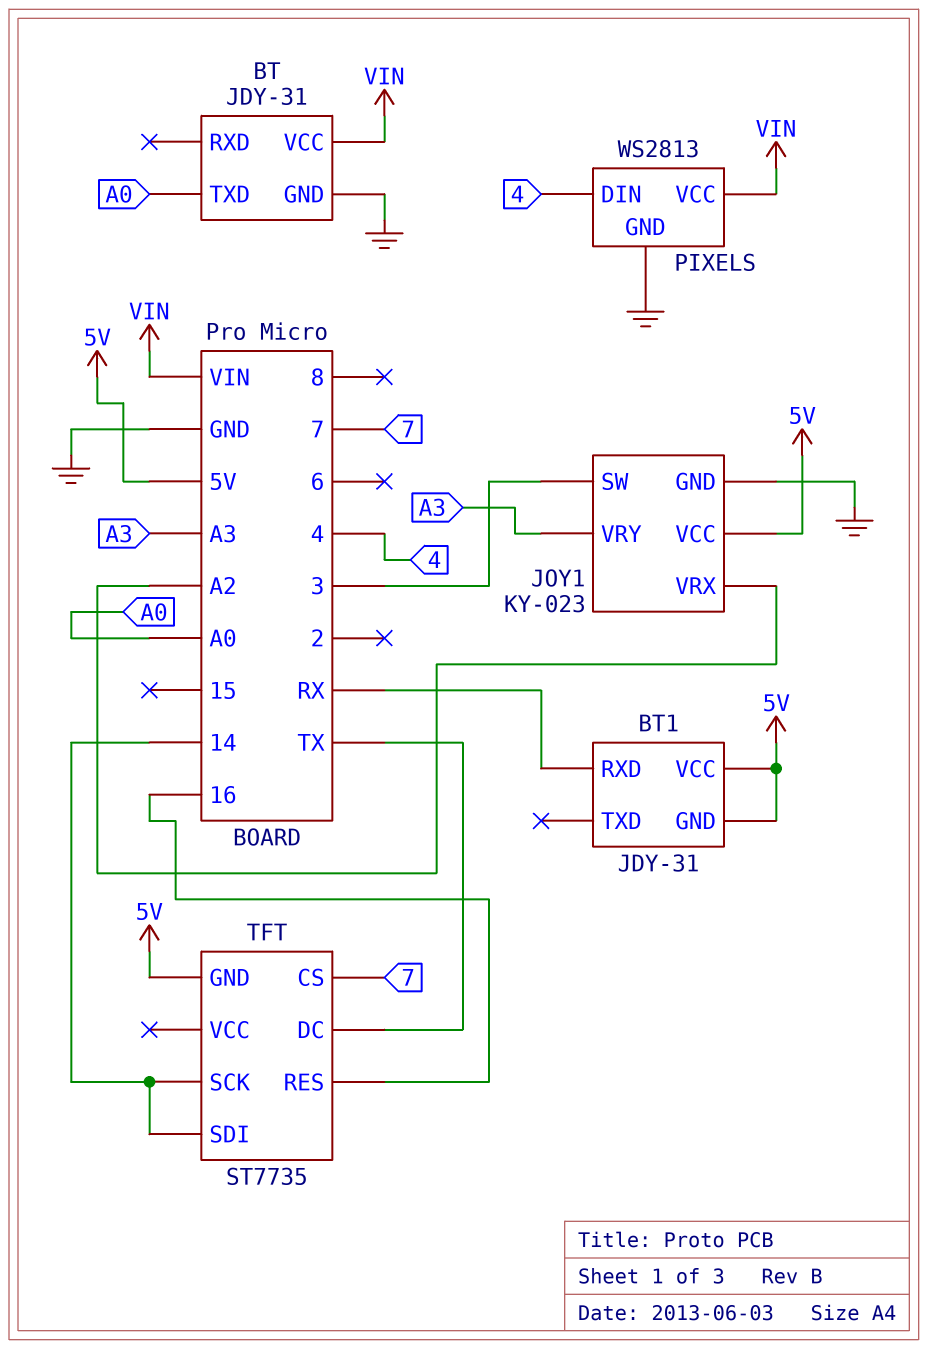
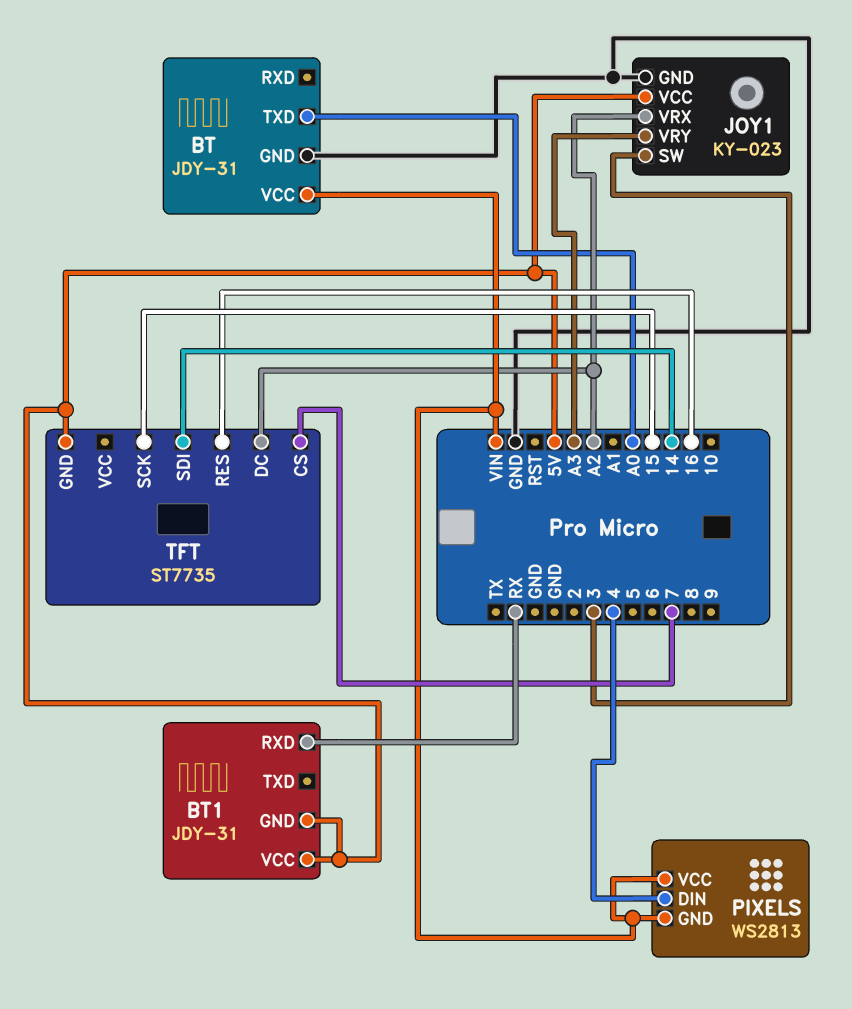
PIXELS pin GND: GND -> VIN
TFT pin DC: TX -> A2
TFT pin SCK: 14 -> 15

